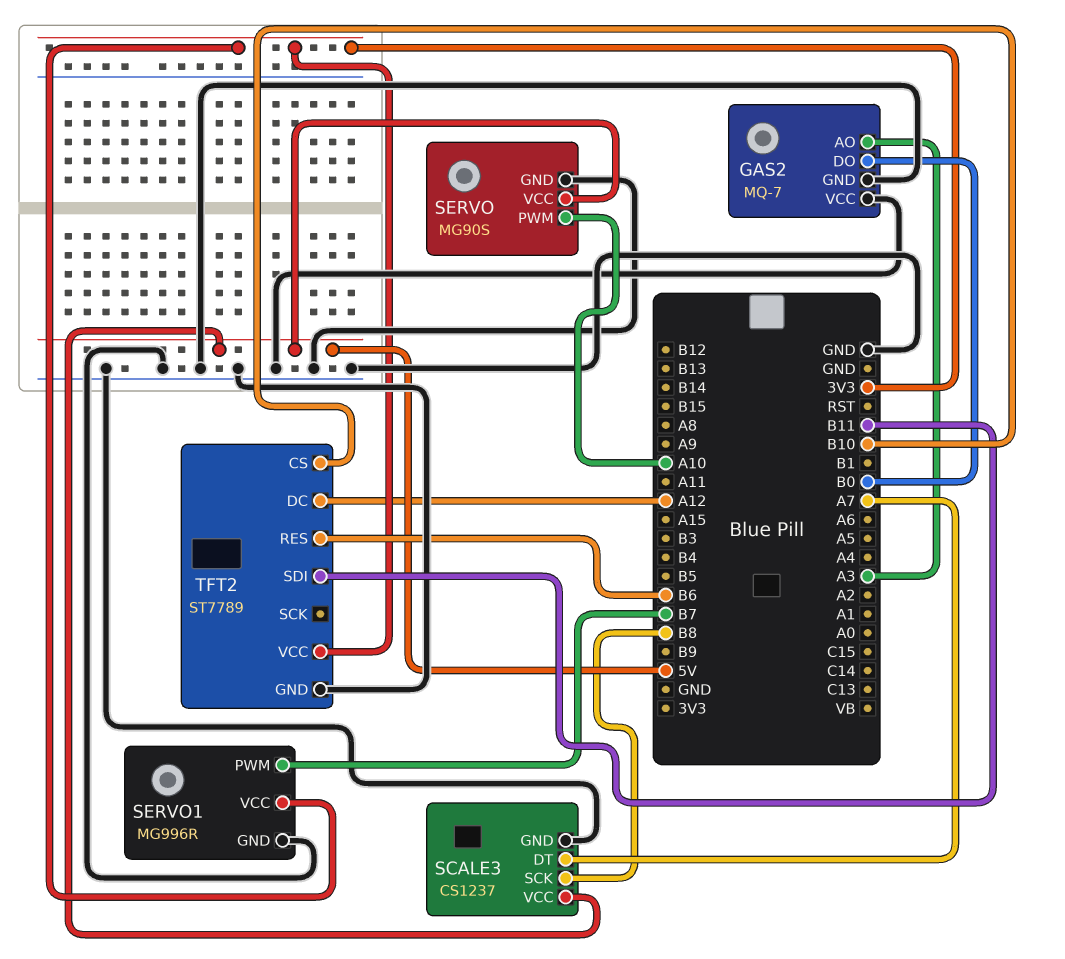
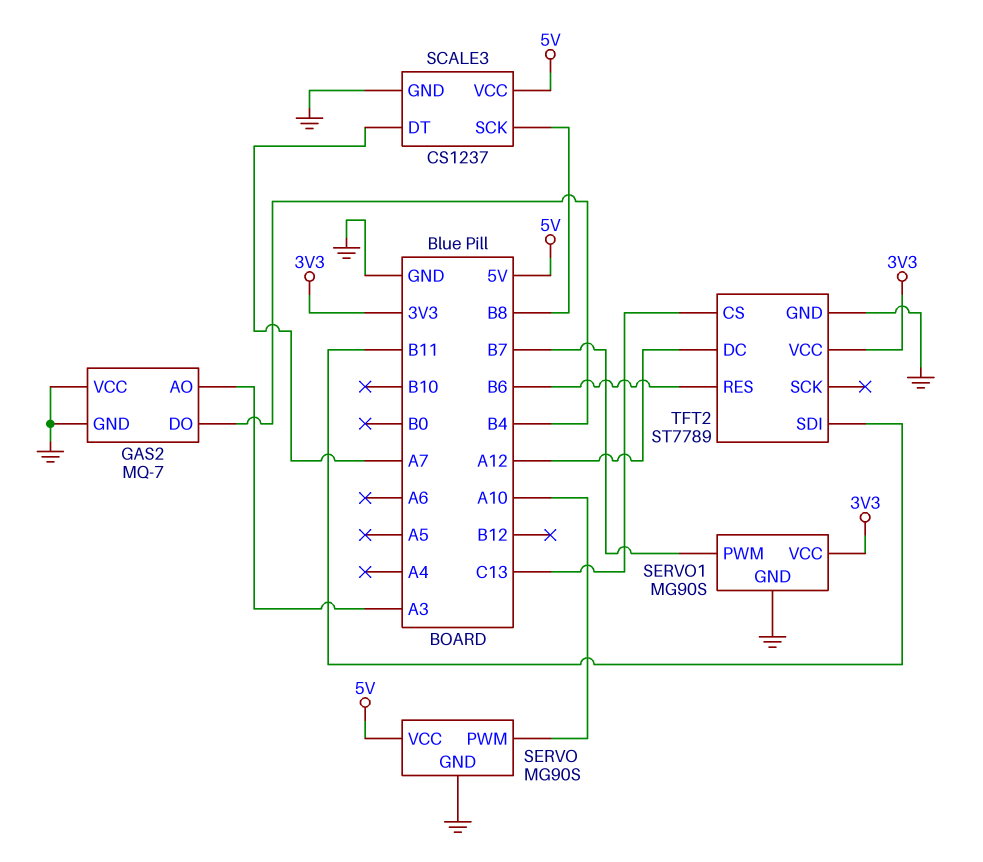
GAS2 pin DO: B0 -> B4
SERVO1: MG996R -> MG90S
TFT2 pin CS: B10 -> C13

